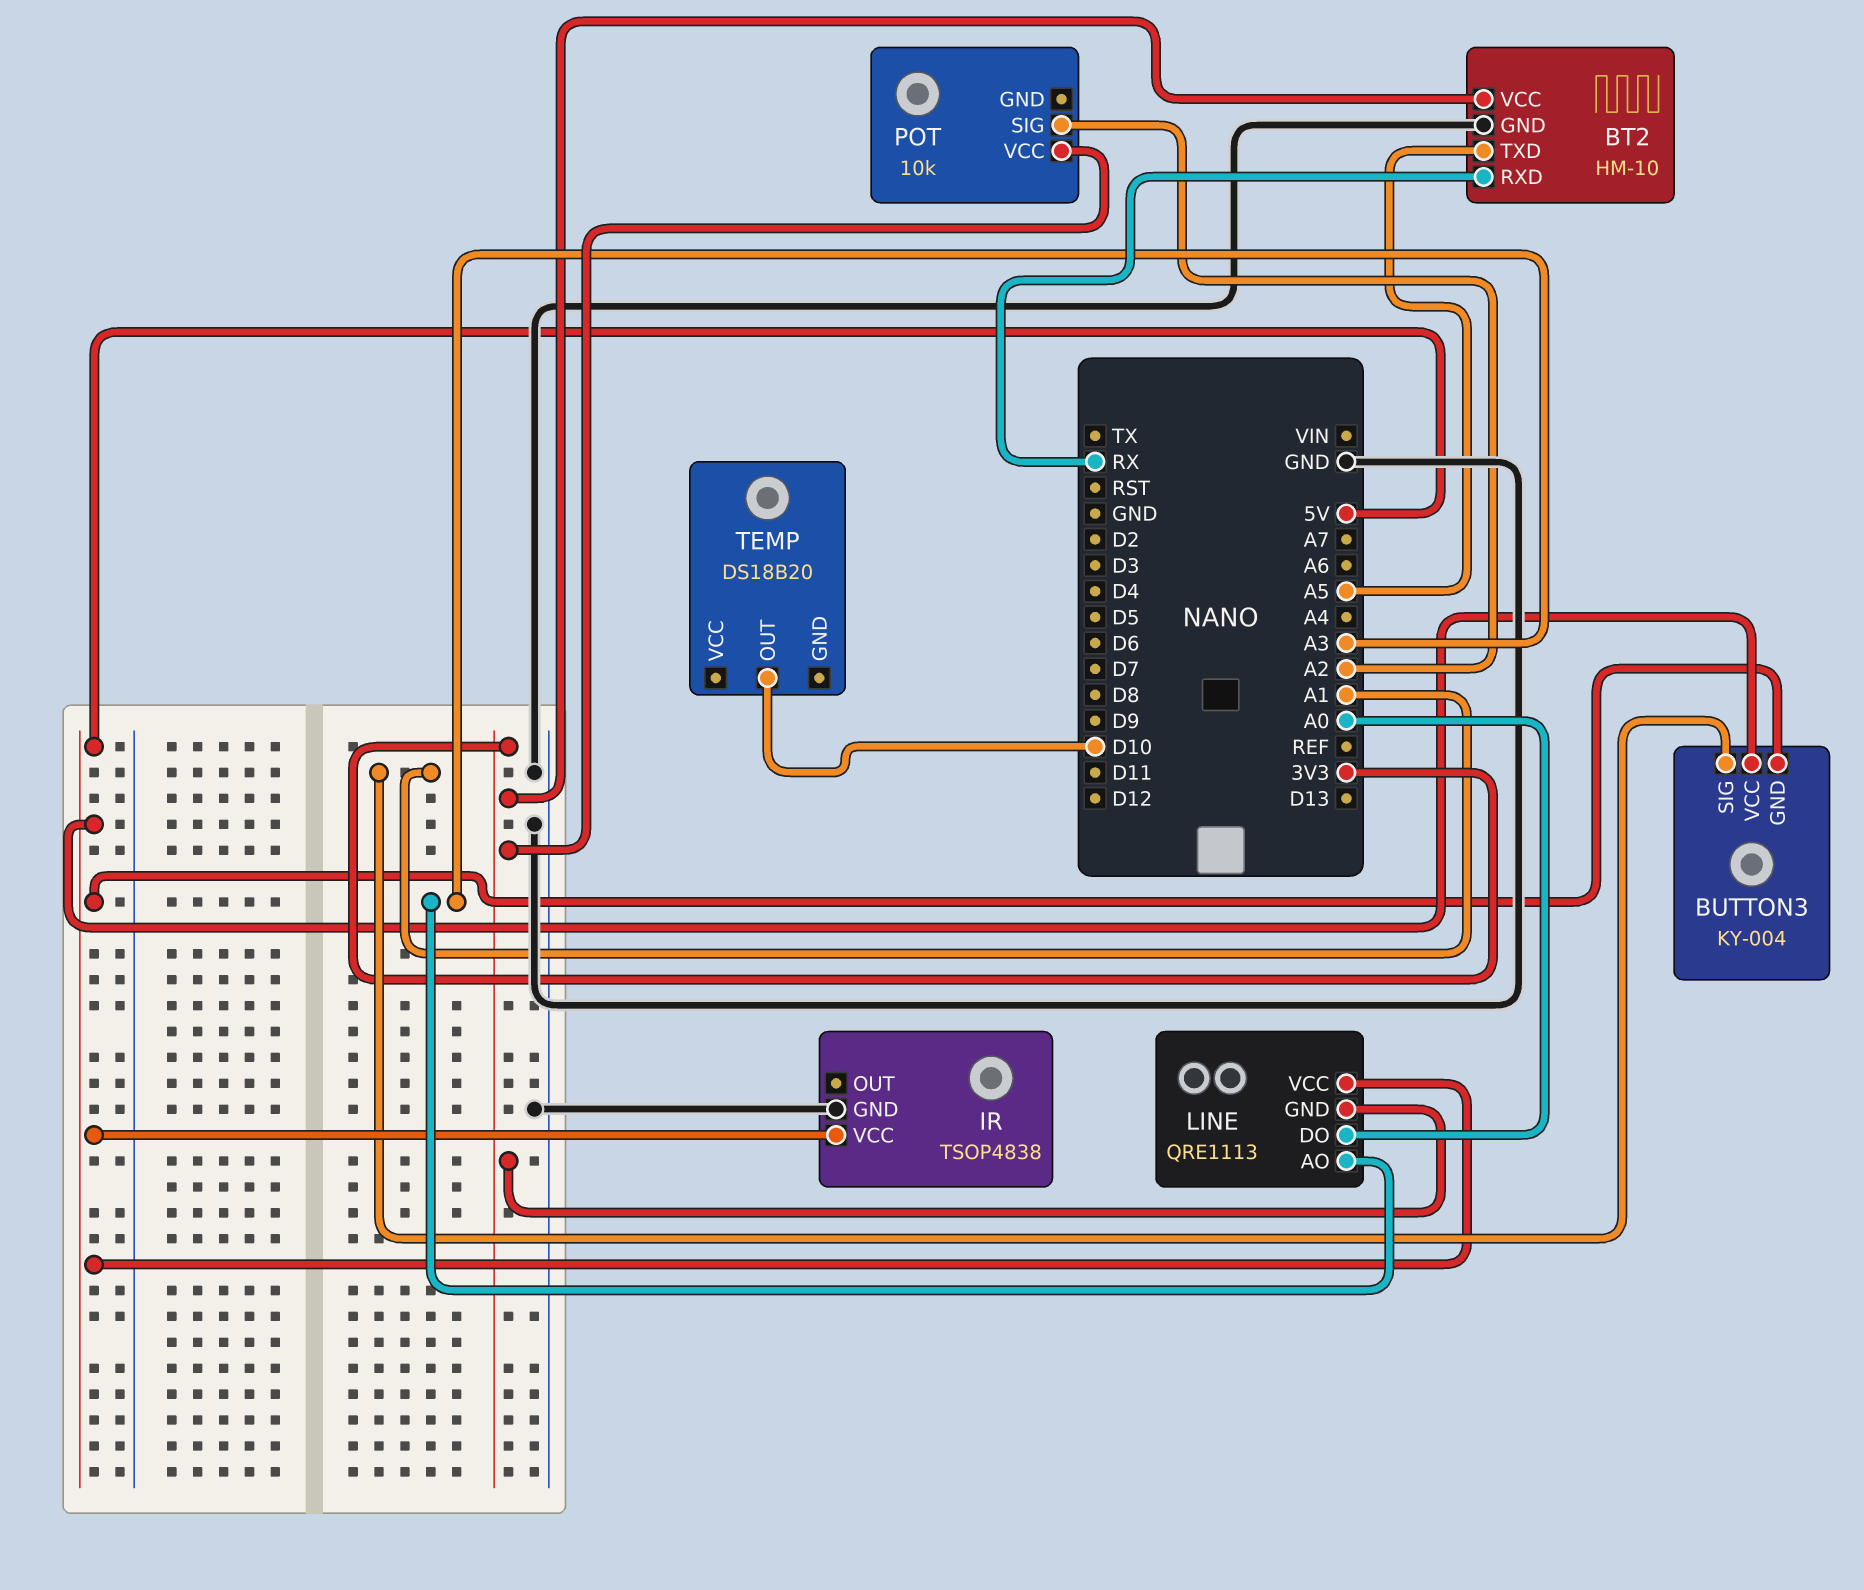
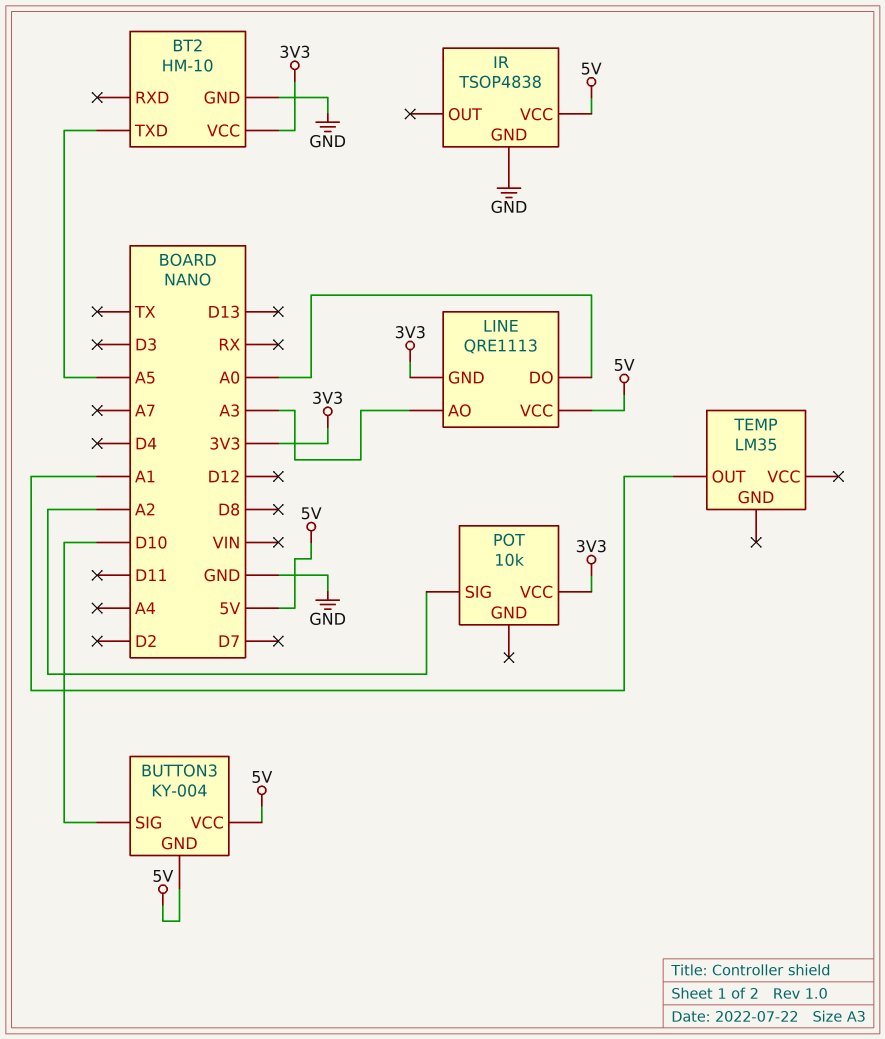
BT2 pin RXD: RX -> none
BUTTON3 pin SIG: A1 -> D10
TEMP: DS18B20 -> LM35
TEMP pin OUT: D10 -> A1

